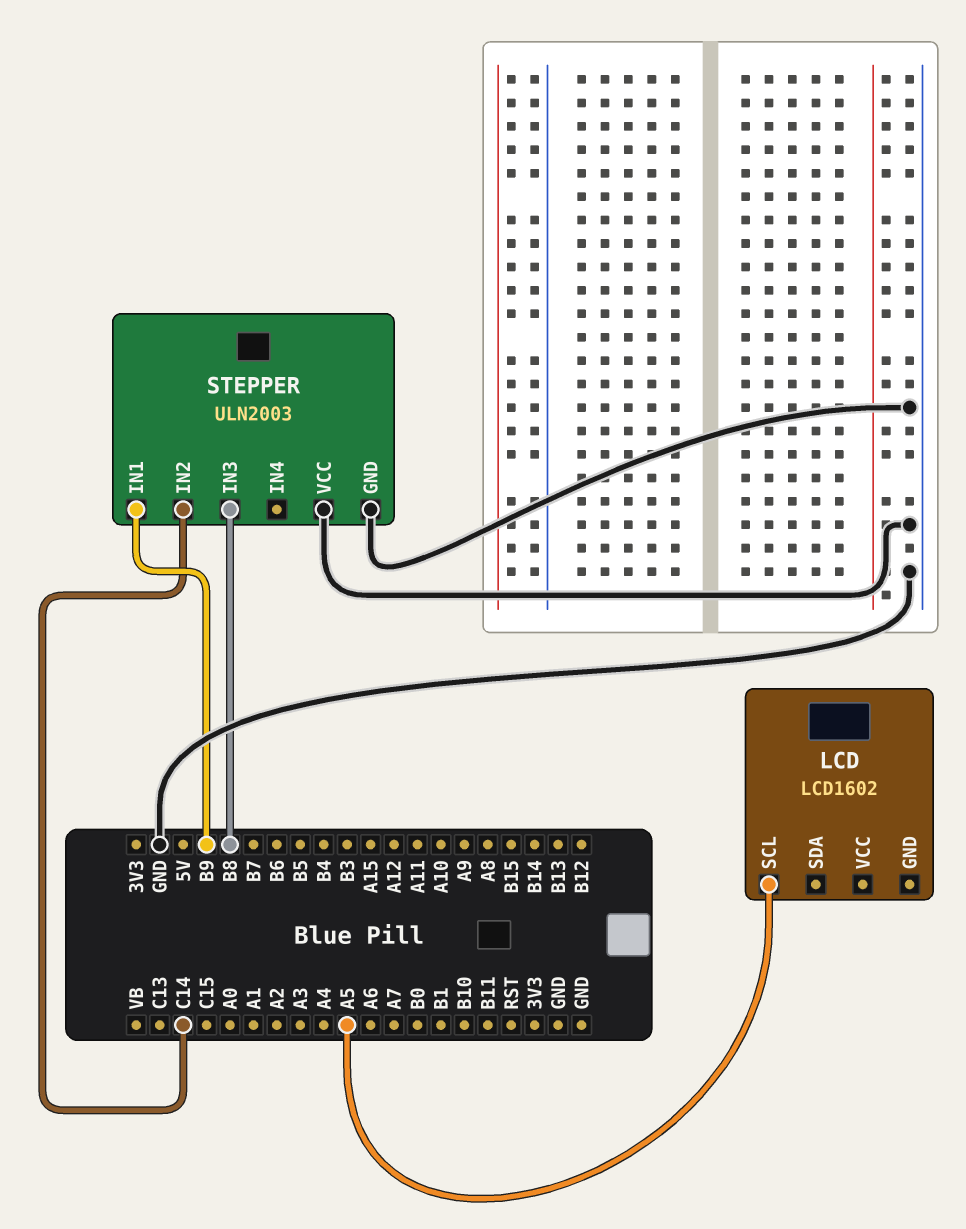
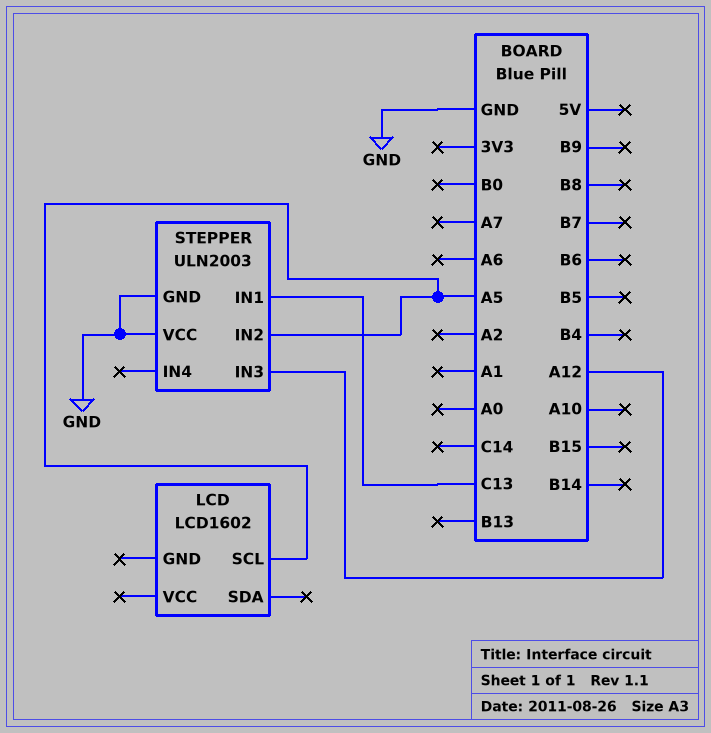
STEPPER pin IN1: B9 -> C13
STEPPER pin IN2: C14 -> A5
STEPPER pin IN3: B8 -> A12

